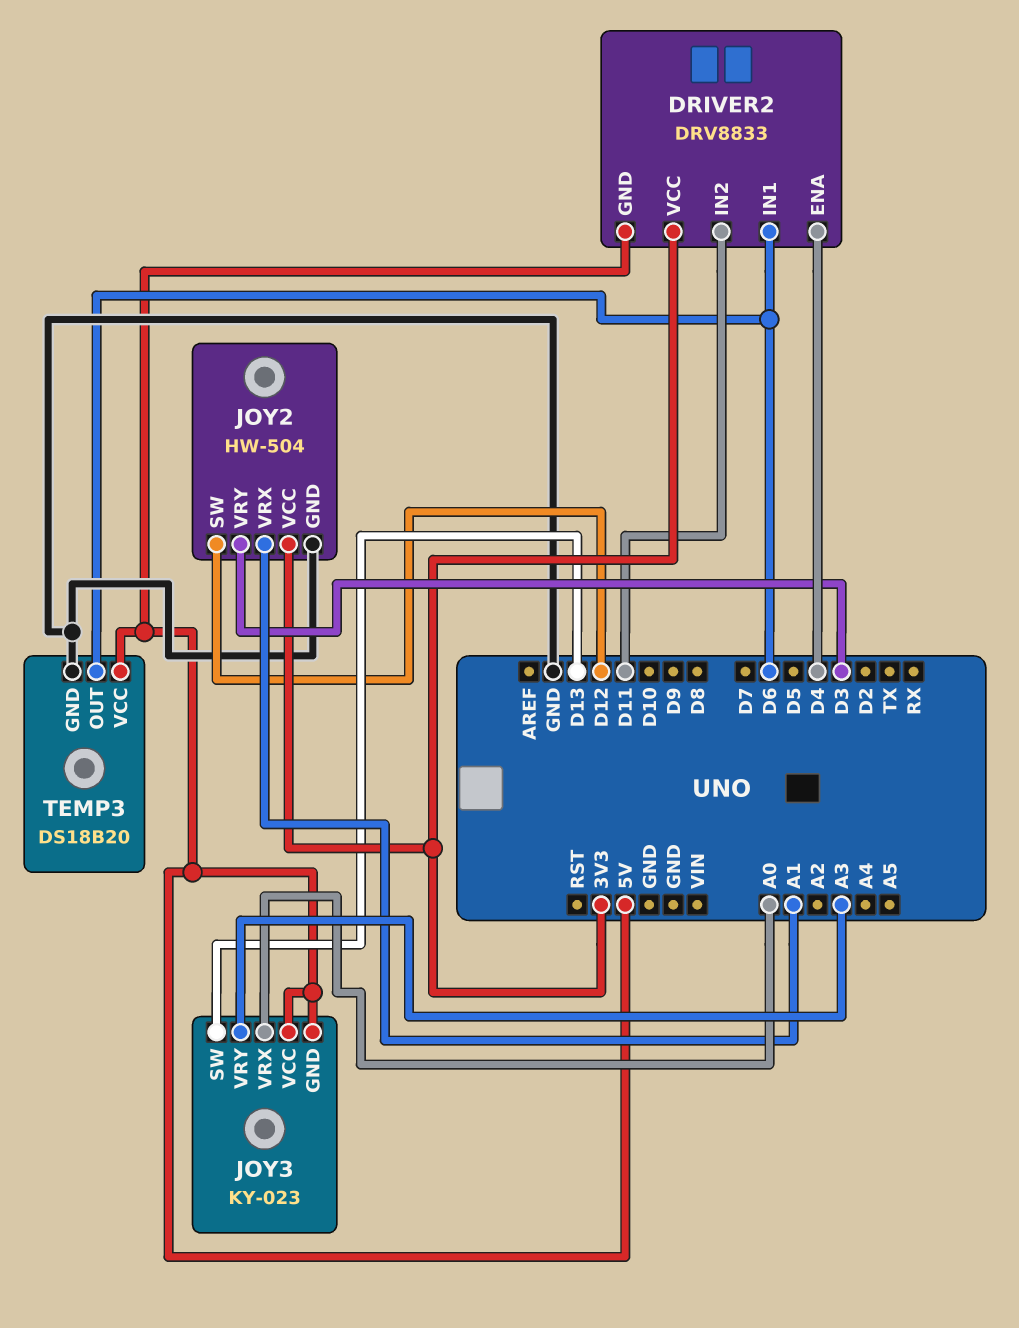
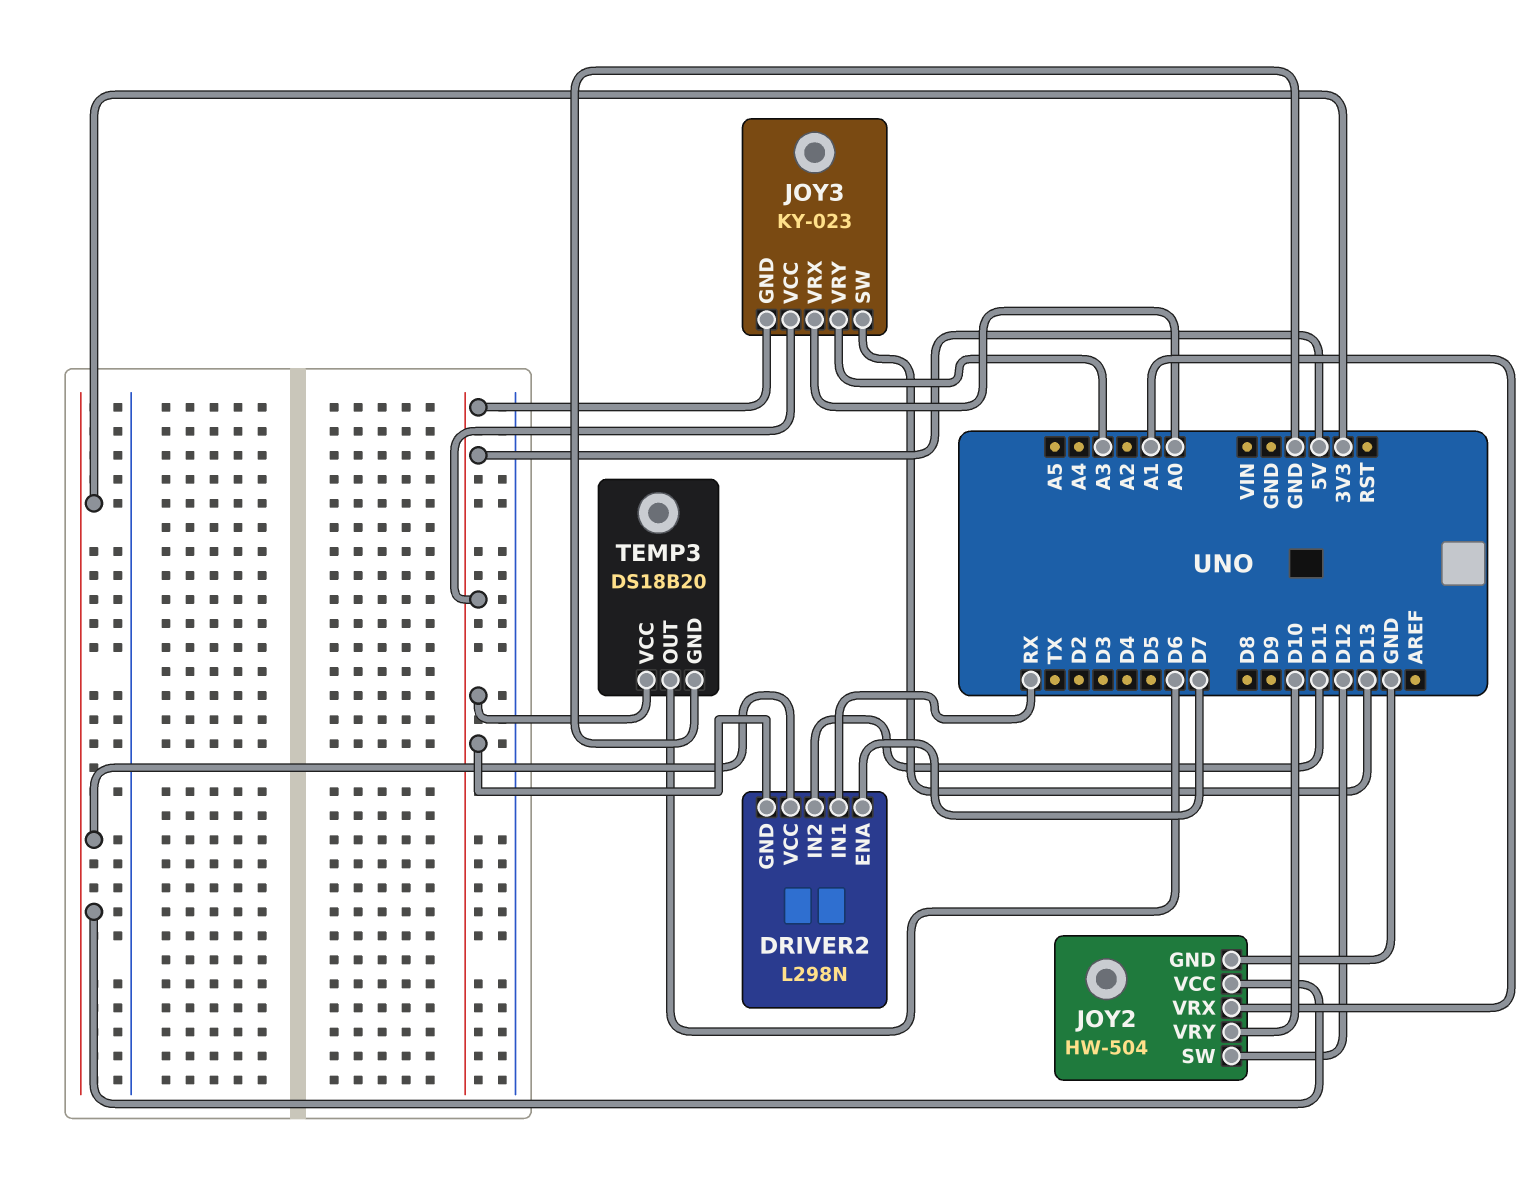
DRIVER2: DRV8833 -> L298N
DRIVER2 pin ENA: D4 -> D7
DRIVER2 pin IN1: D6 -> RX
JOY2 pin VRY: D3 -> D10

